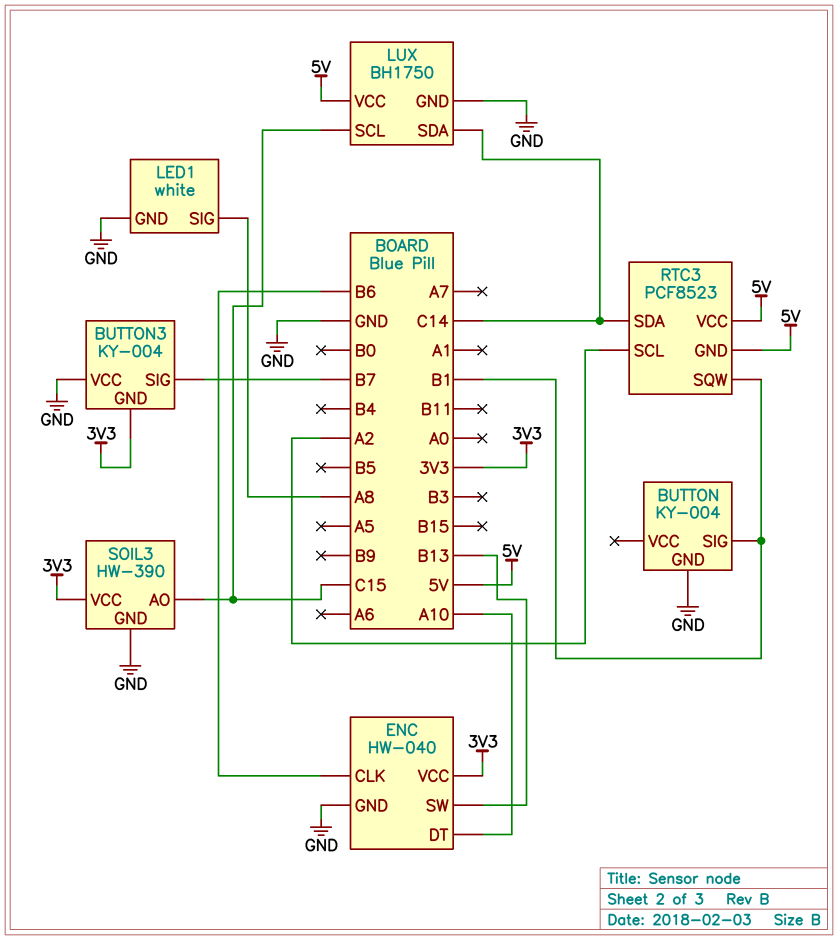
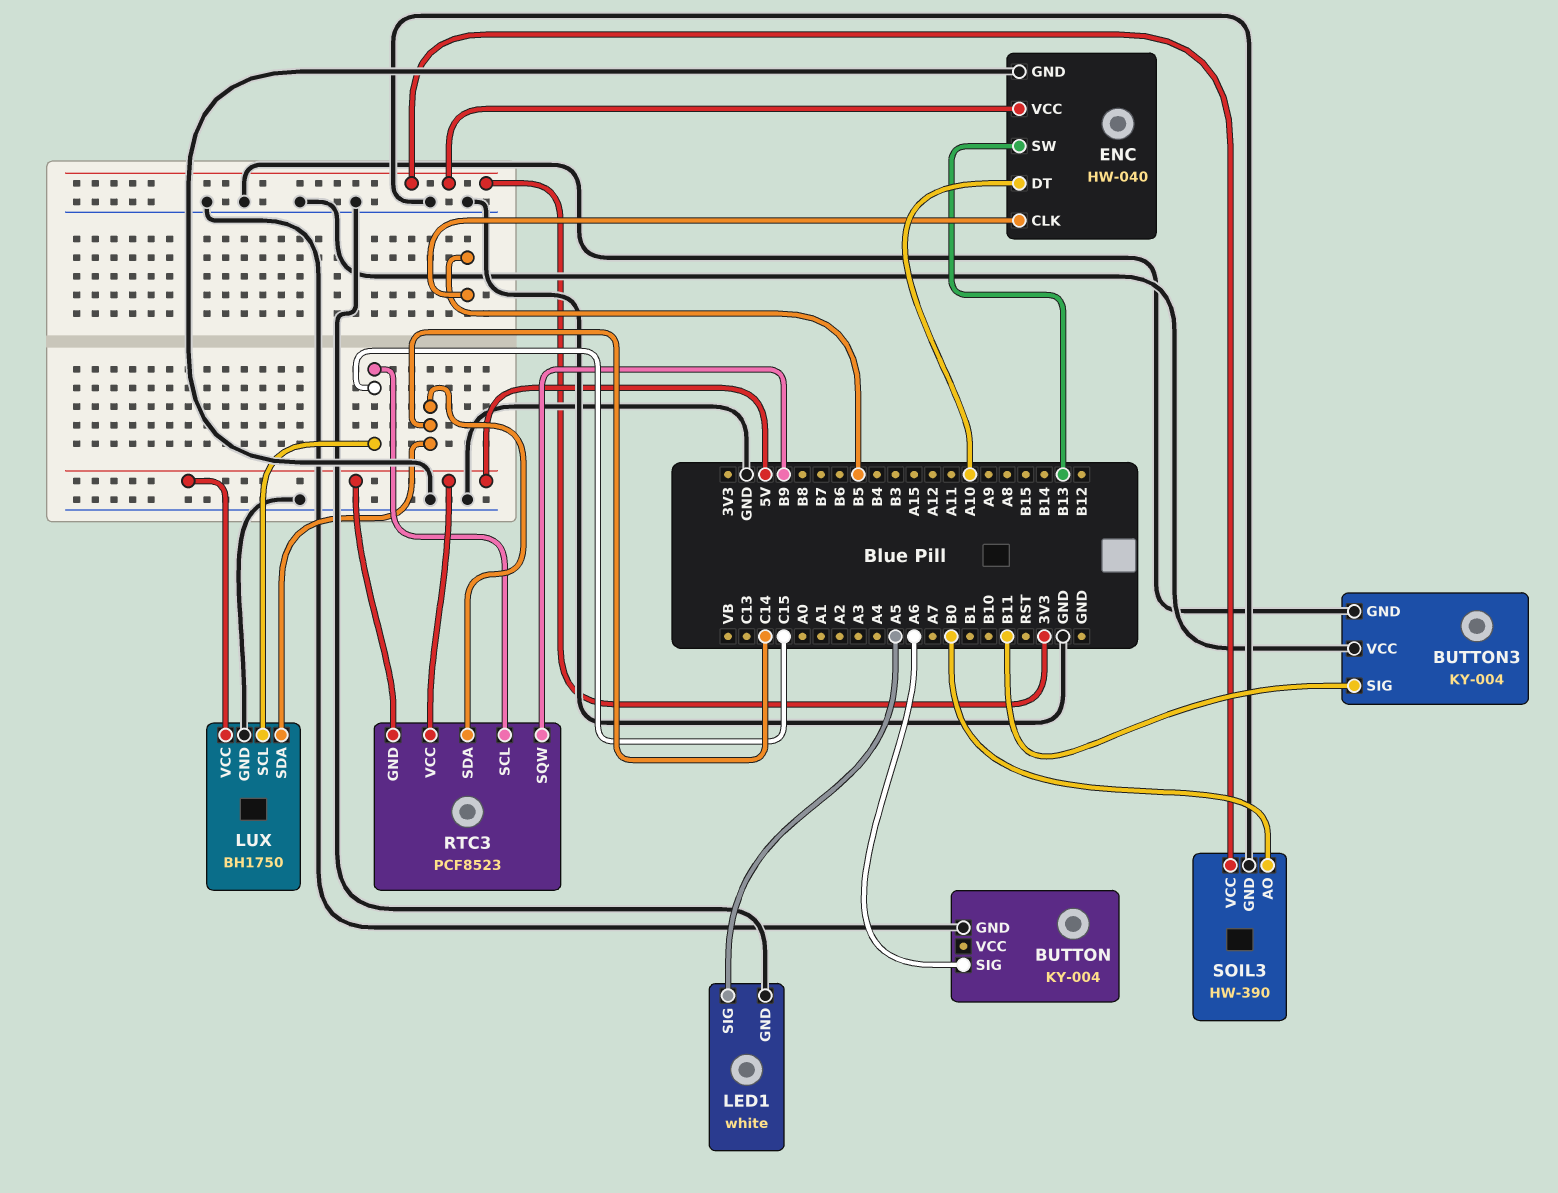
BUTTON pin SIG: B1 -> A6
BUTTON3 pin GND: 3V3 -> GND
BUTTON3 pin SIG: B7 -> B11
ENC pin CLK: B6 -> B5
LED1 pin SIG: A8 -> A5
RTC3 pin SCL: A2 -> C15
RTC3 pin SQW: B1 -> B9
SOIL3 pin AO: C15 -> B0

